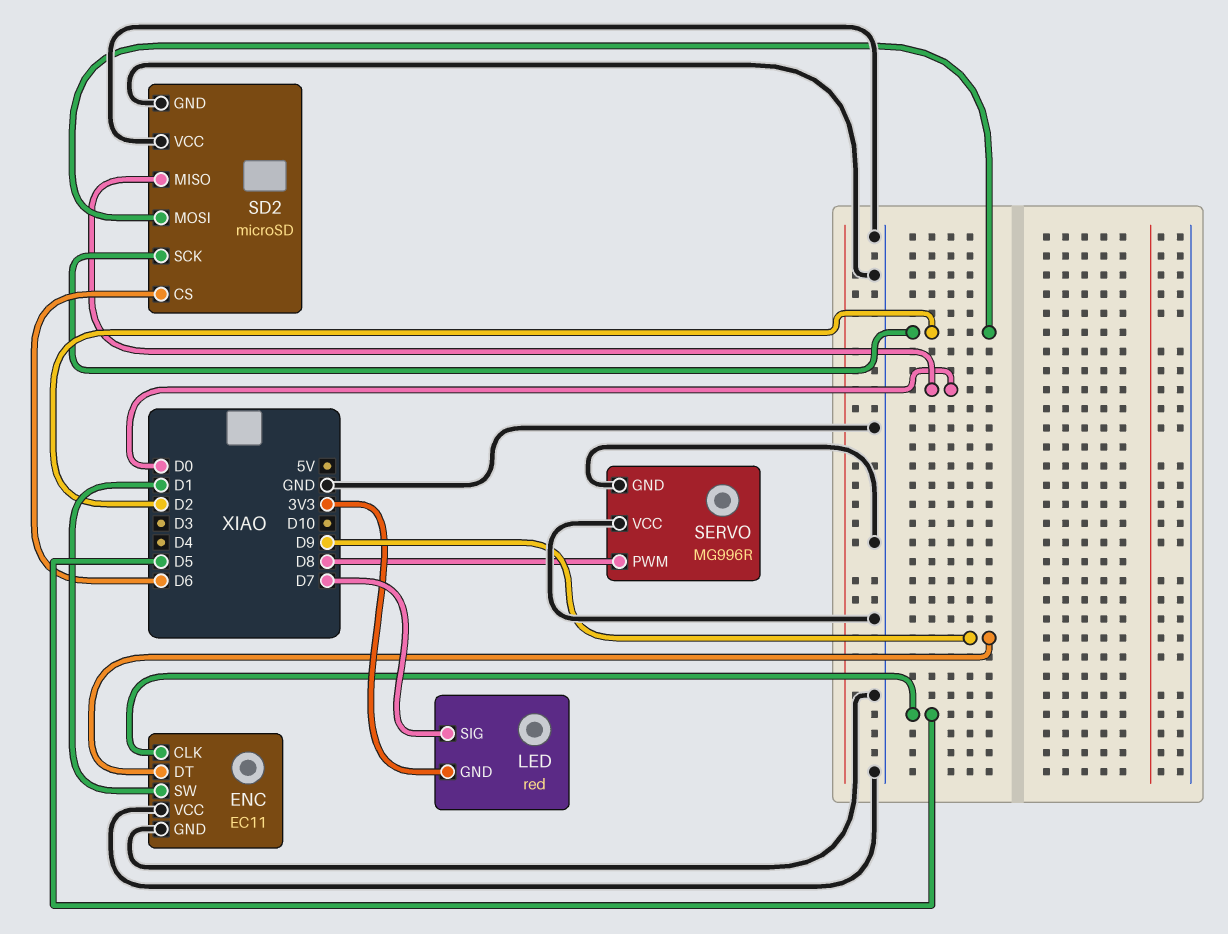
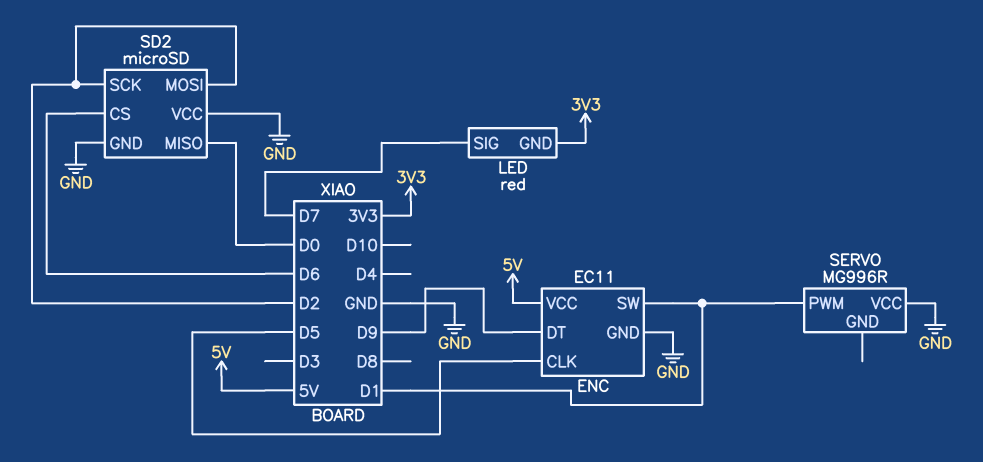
ENC pin VCC: GND -> 5V
SERVO pin GND: GND -> none
SERVO pin PWM: D8 -> D1

